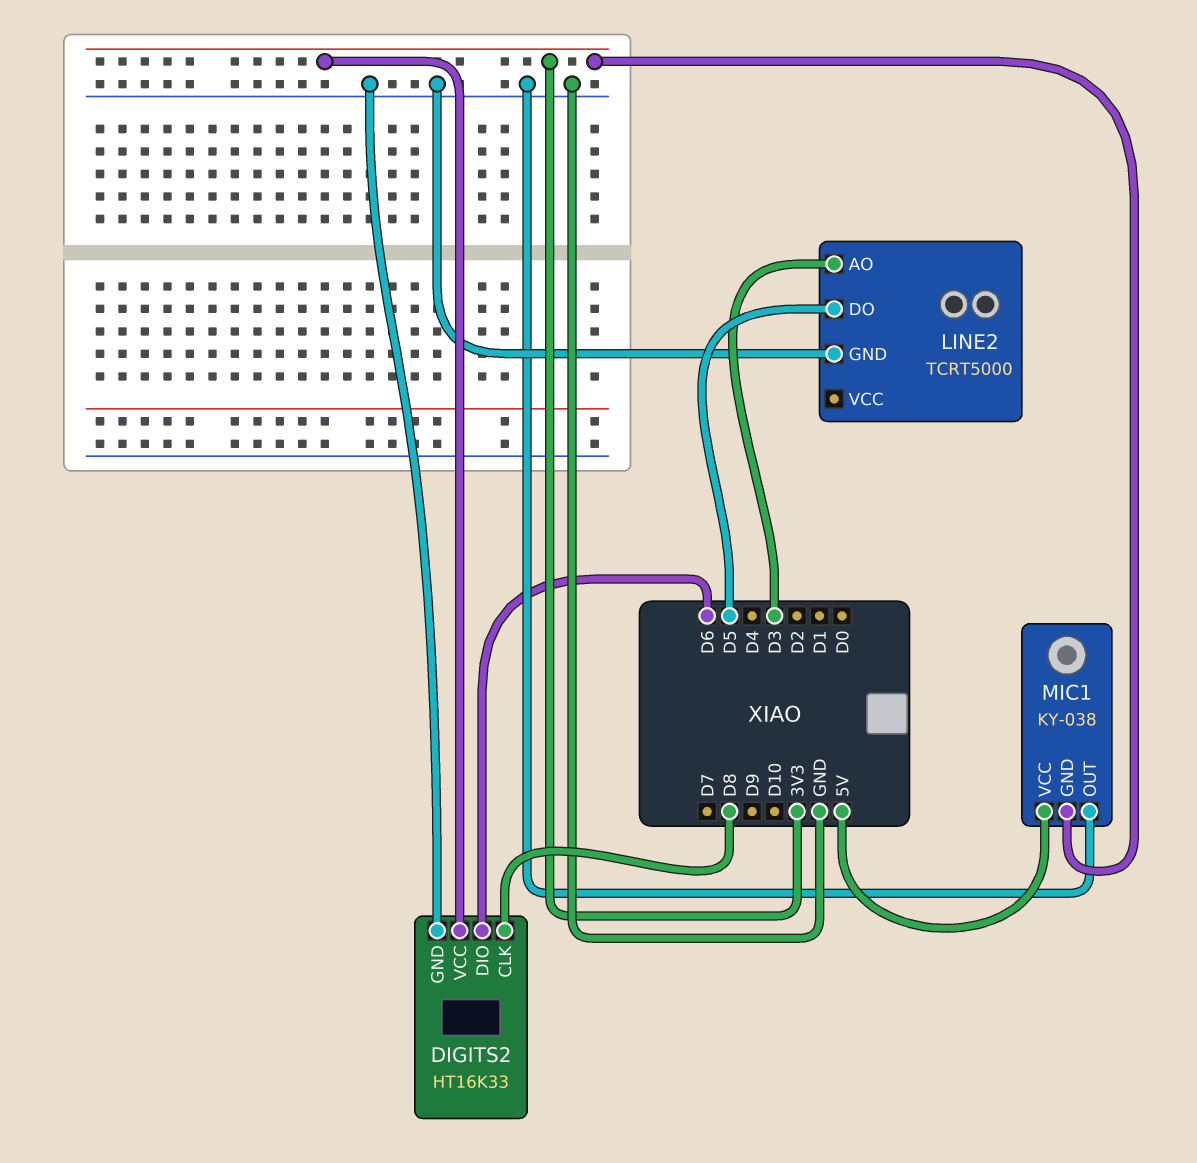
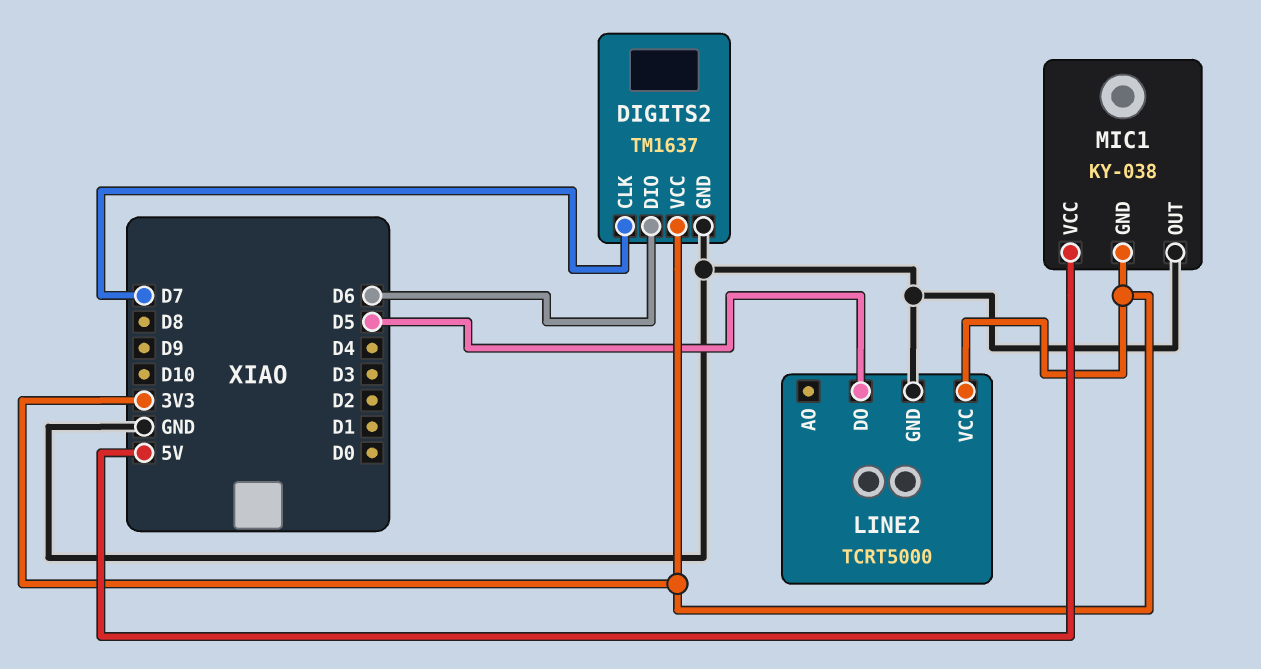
DIGITS2: HT16K33 -> TM1637
DIGITS2 pin CLK: D8 -> D7
LINE2 pin AO: D3 -> none
LINE2 pin VCC: none -> 3V3

